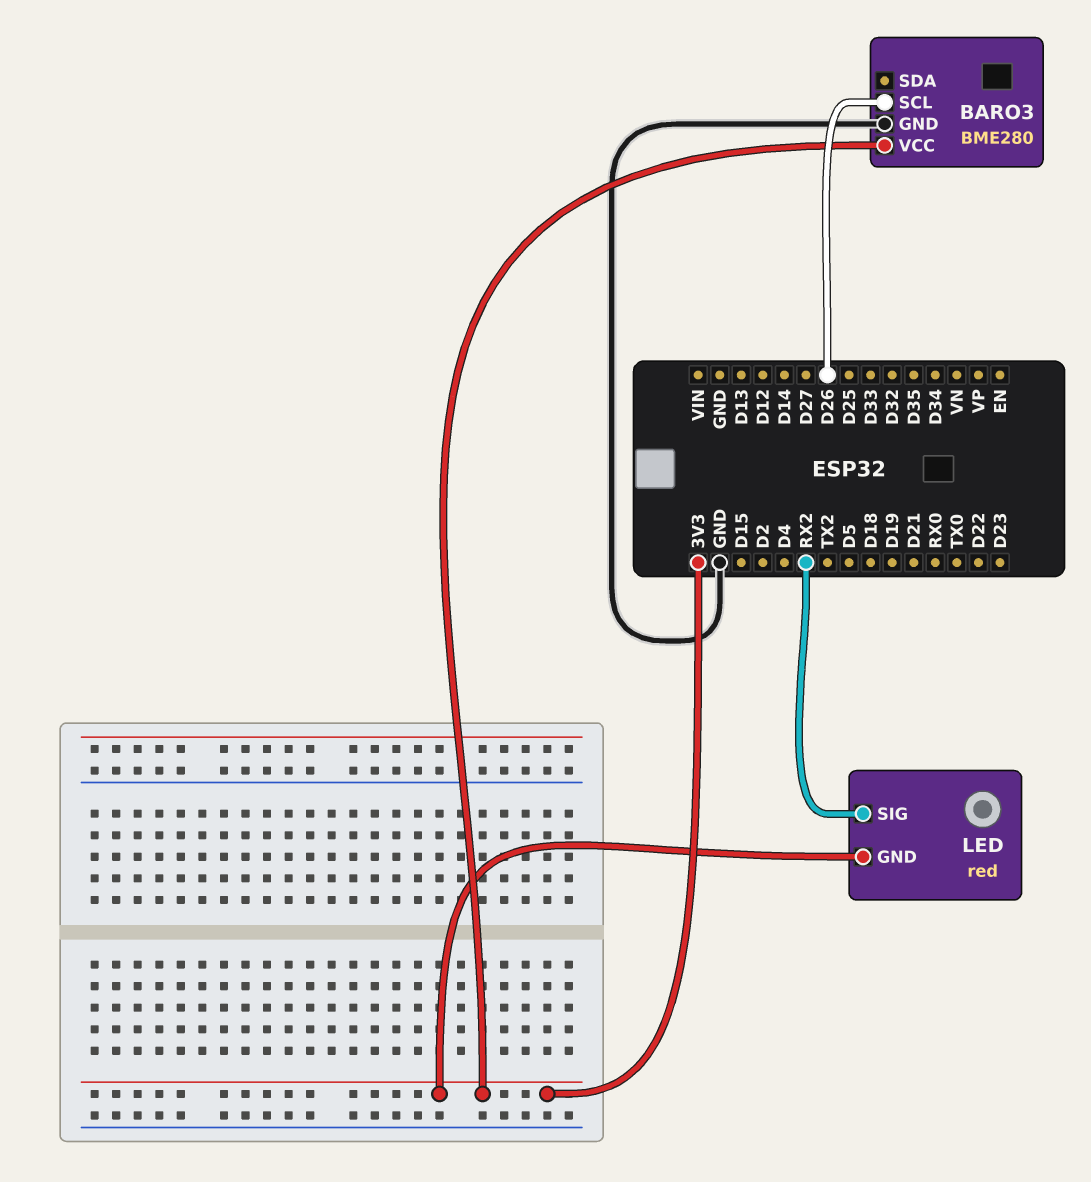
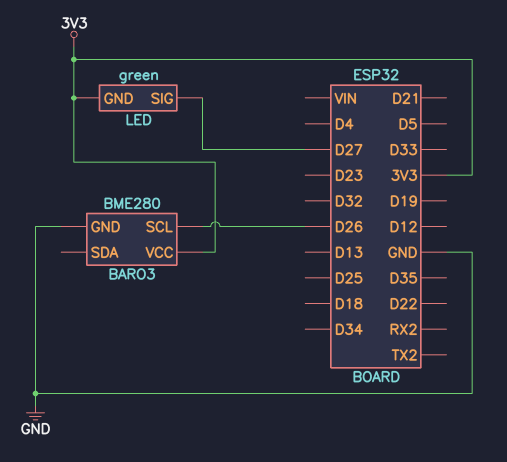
LED: red -> green
LED pin SIG: RX2 -> D27

